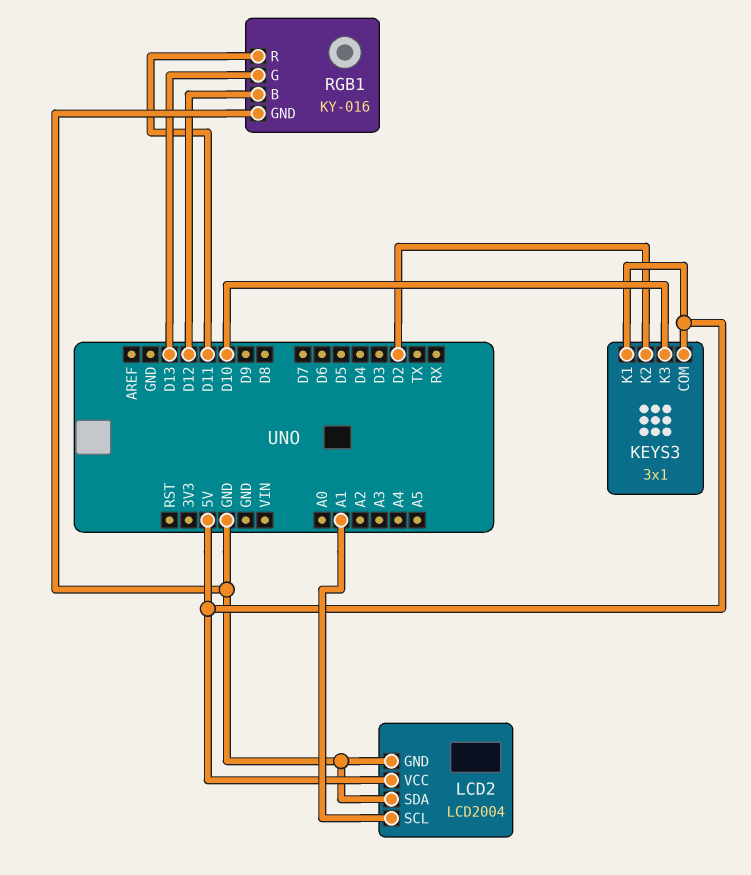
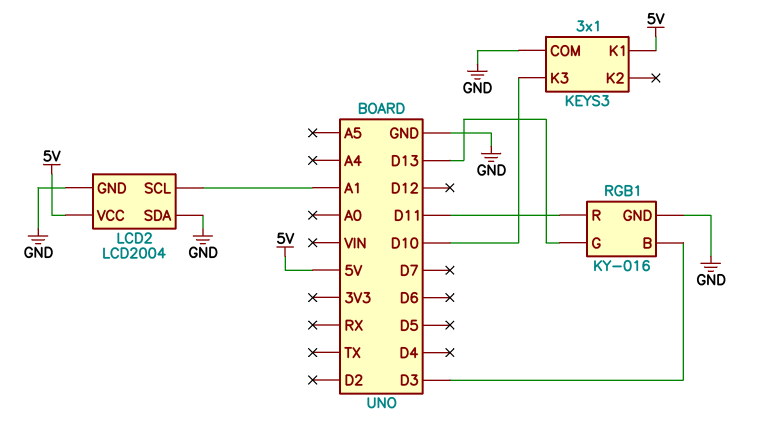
KEYS3 pin COM: 5V -> GND
KEYS3 pin K2: D2 -> none
RGB1 pin B: D12 -> D3

